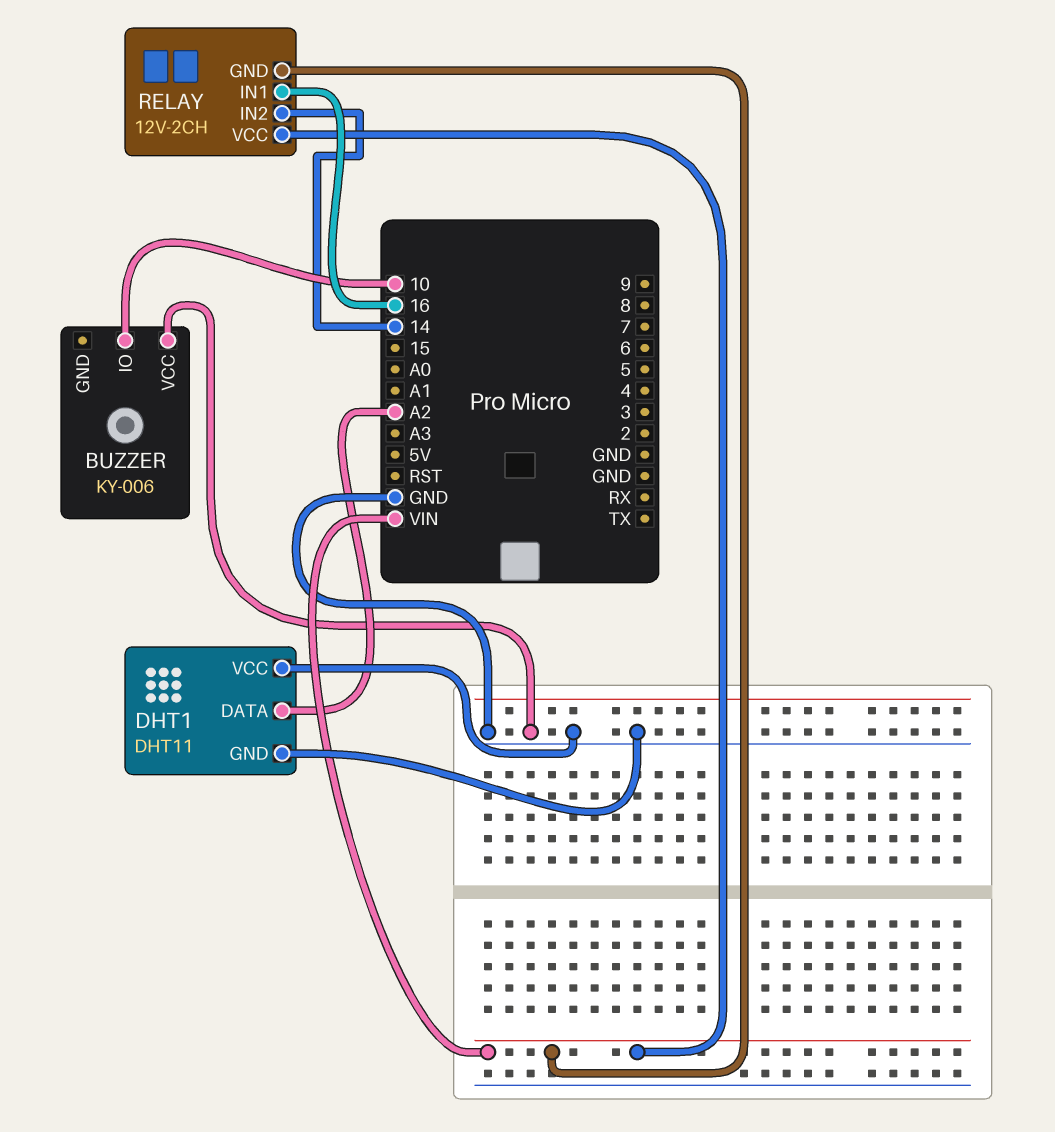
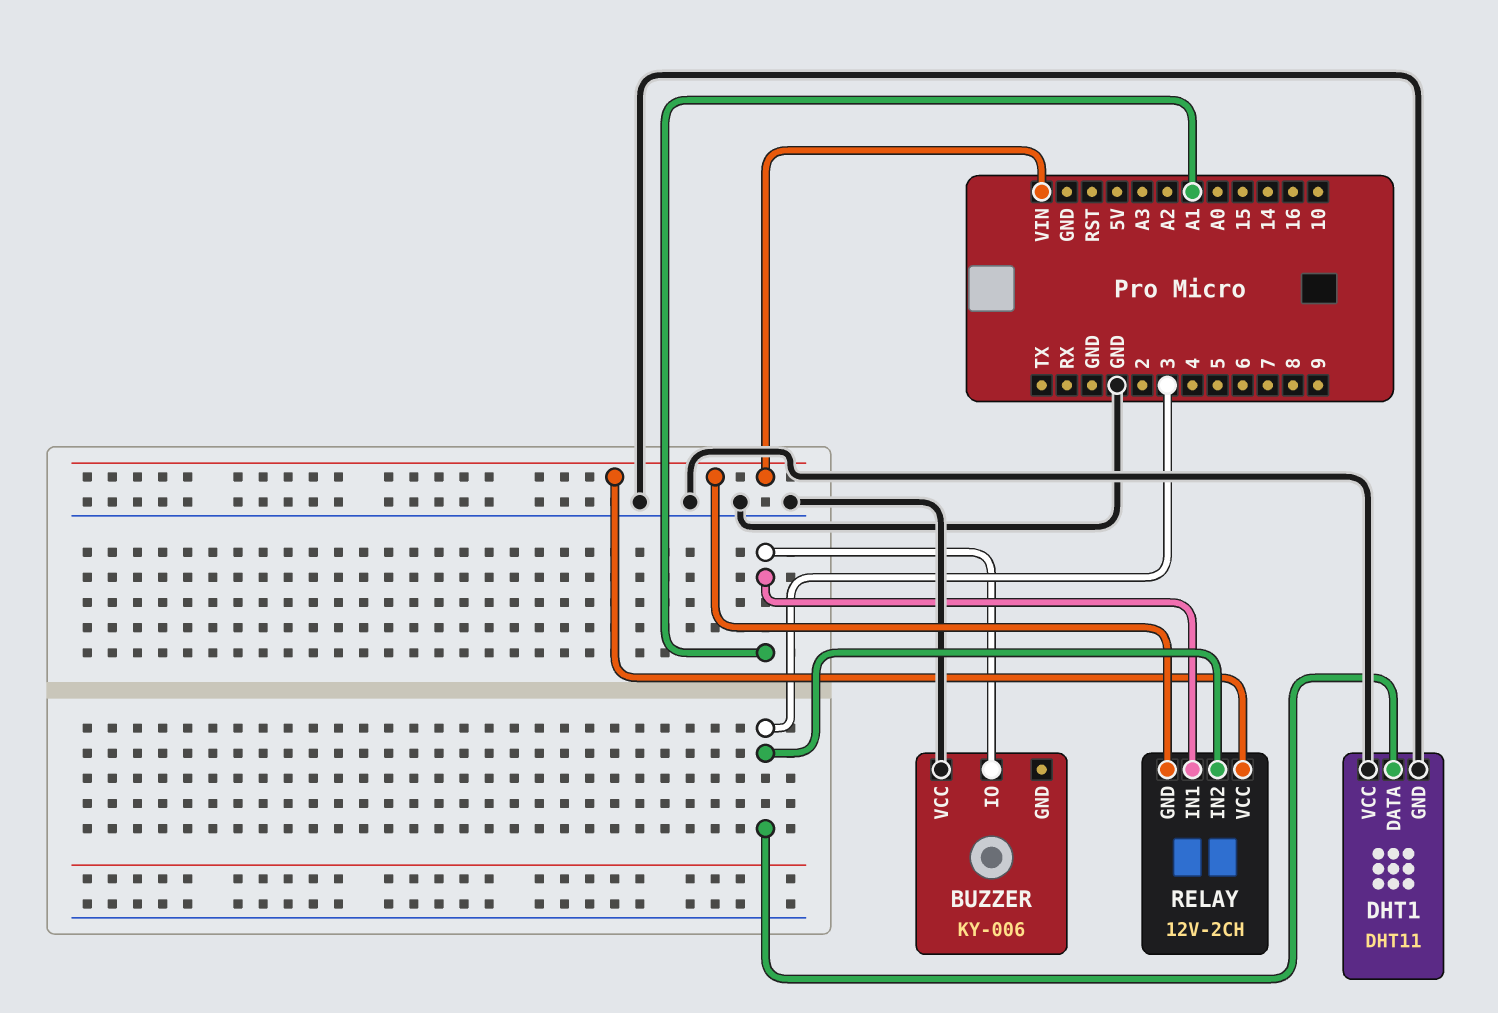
BUZZER pin IO: 10 -> A1
DHT1 pin DATA: A2 -> 3
RELAY pin IN1: 16 -> A1
RELAY pin IN2: 14 -> 3

